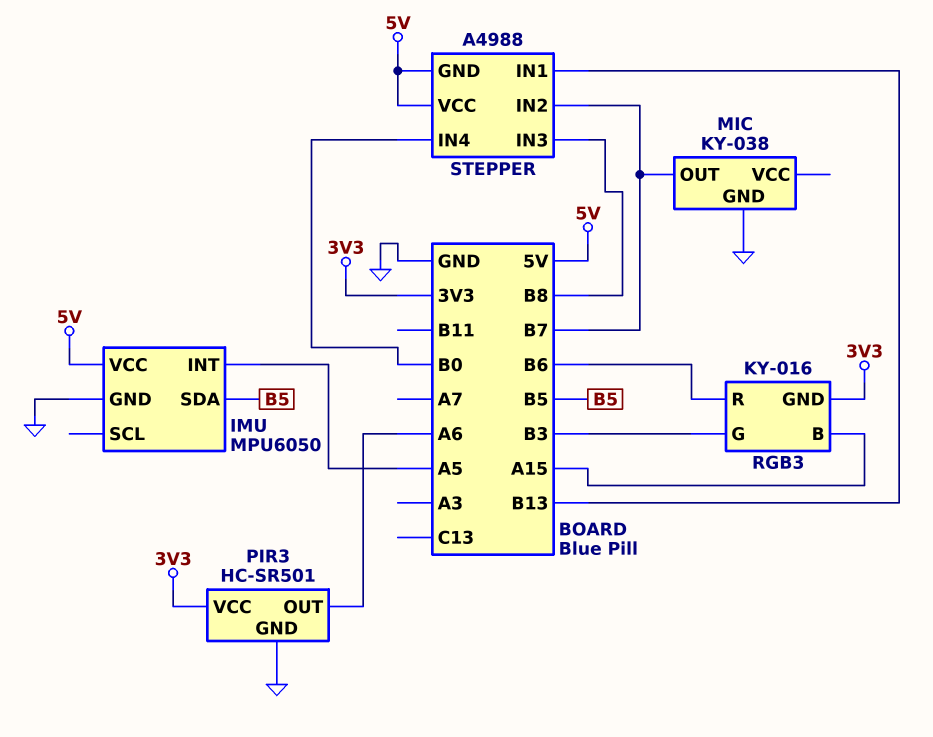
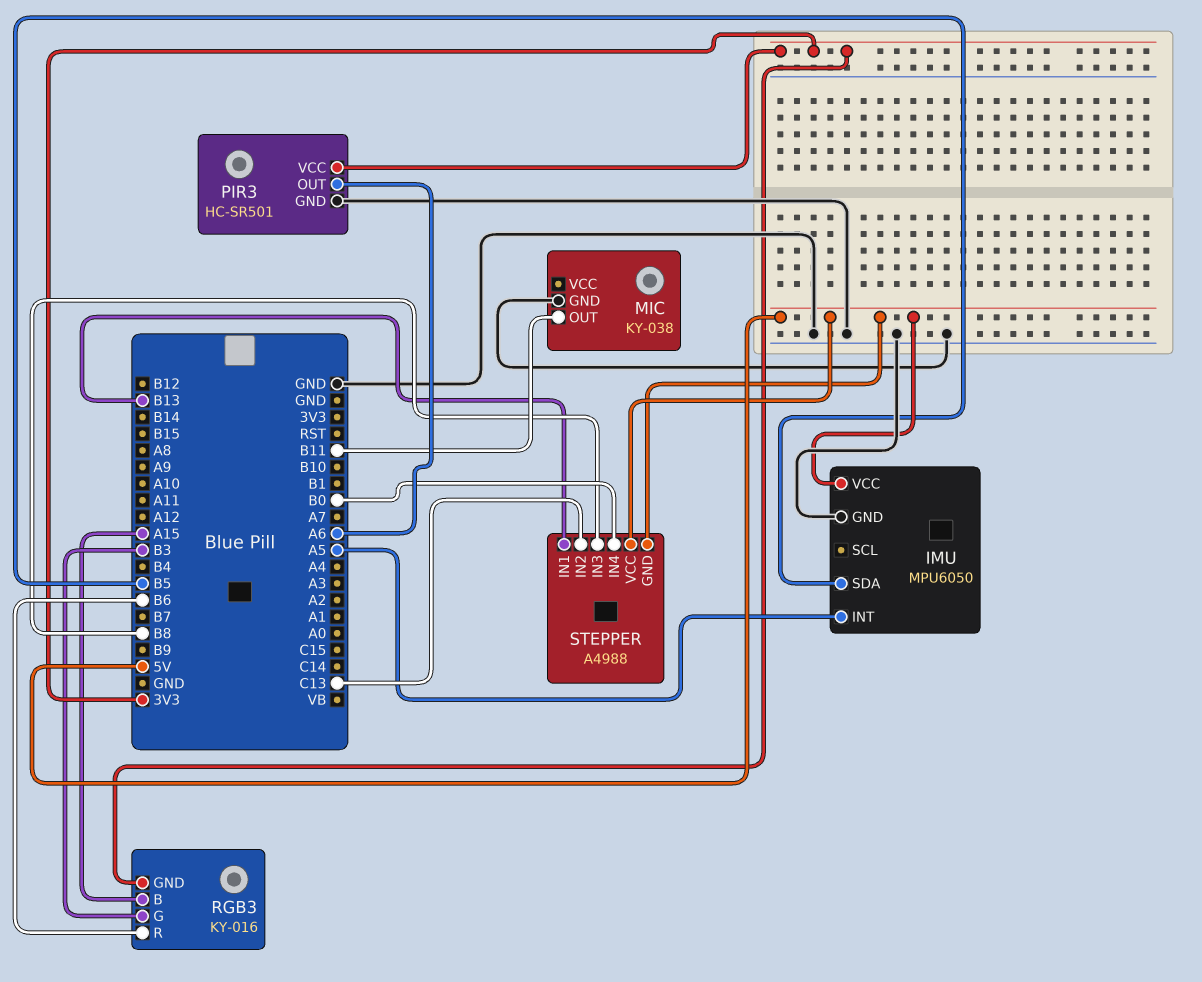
MIC pin OUT: B7 -> B11
STEPPER pin IN2: B7 -> C13

